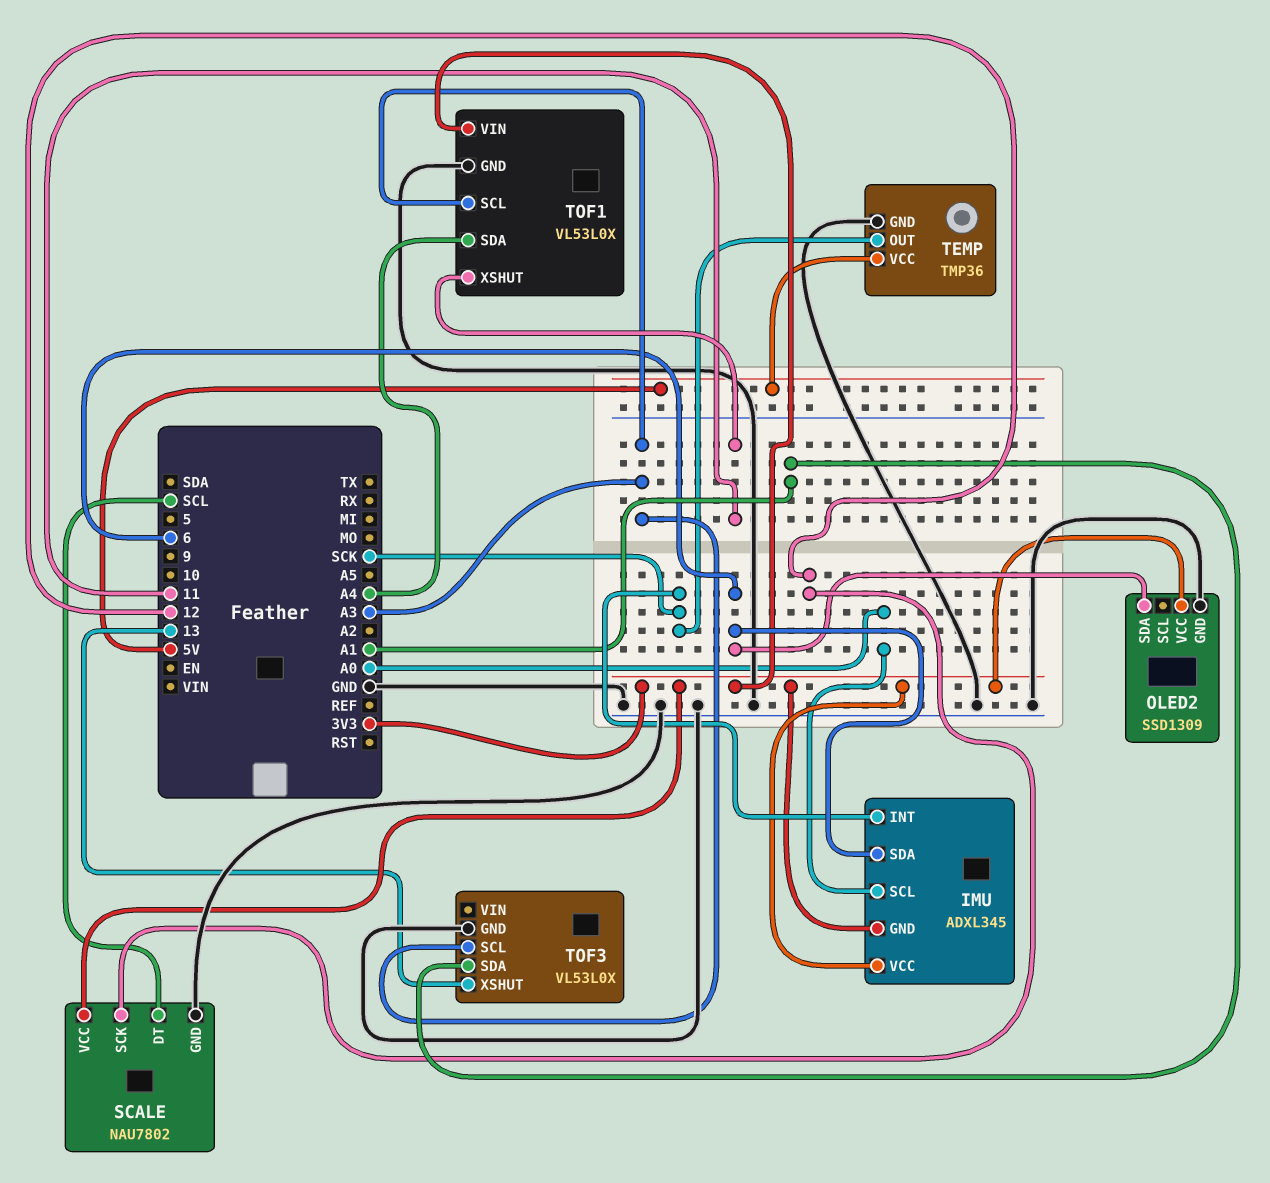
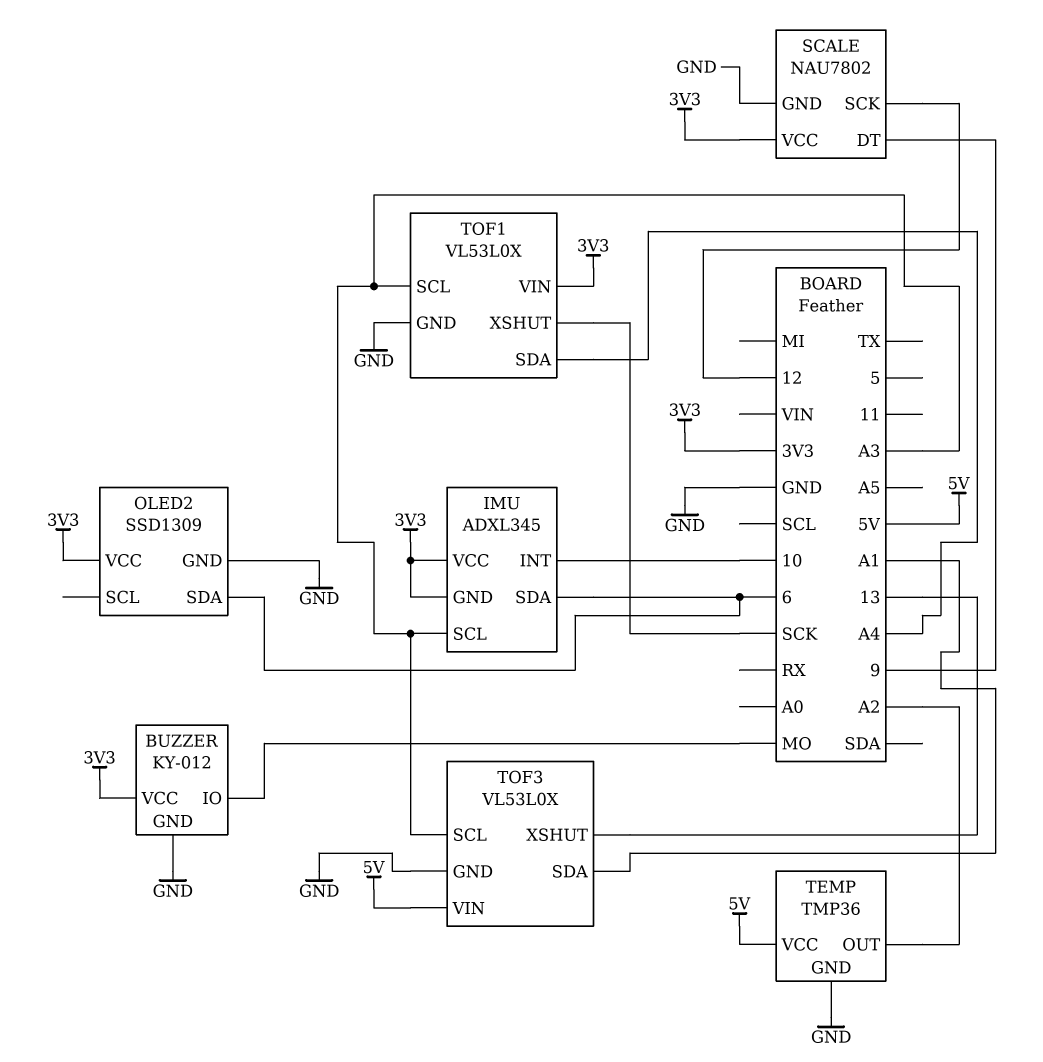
BUZZER: none -> KY-012
BUZZER pin GND: none -> GND
BUZZER pin IO: none -> MO
BUZZER pin VCC: none -> 3V3
IMU pin INT: SCK -> 10
IMU pin SCL: A0 -> A3
SCALE pin DT: SCL -> 9
TEMP pin OUT: SCK -> A2
TOF1 pin XSHUT: 11 -> SCK
TOF3 pin VIN: none -> 5V

